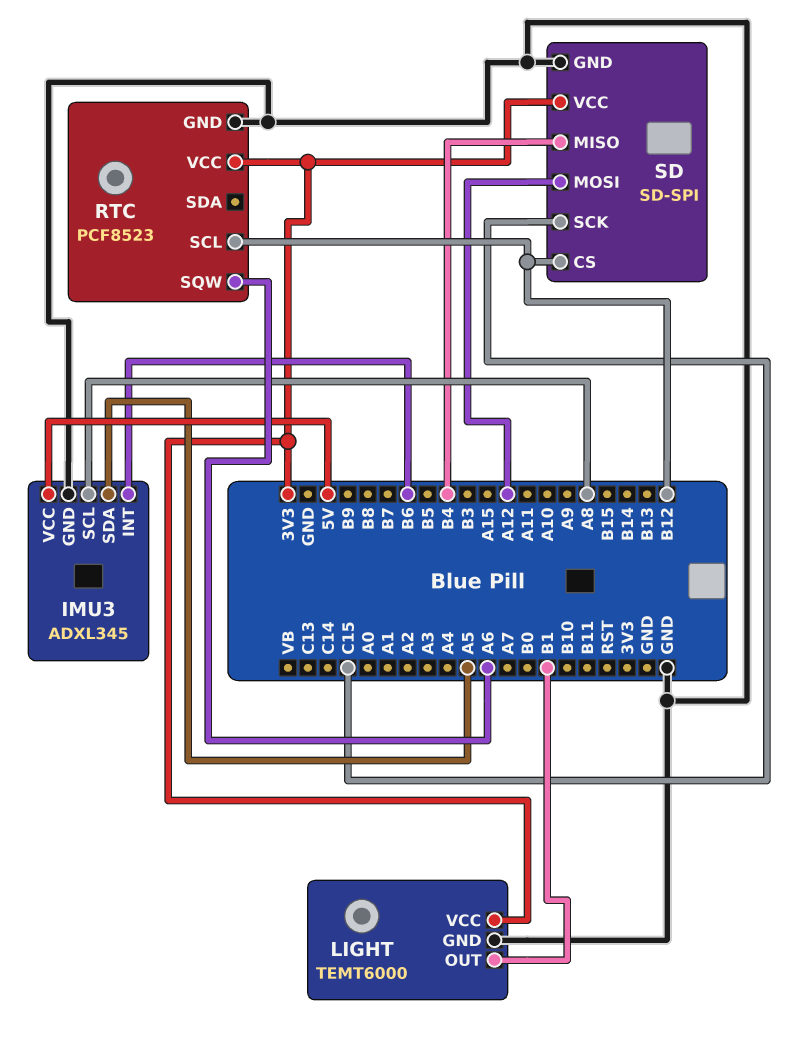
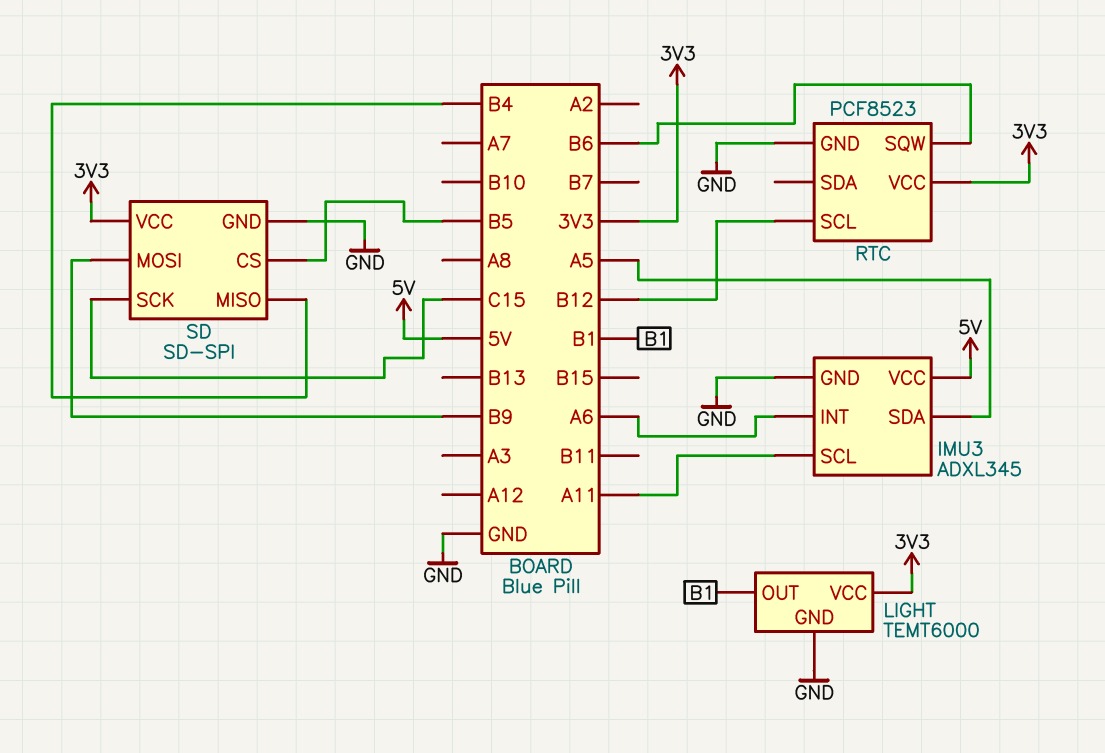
IMU3 pin INT: B6 -> A6
IMU3 pin SCL: A8 -> A11
RTC pin SQW: A6 -> B6
SD pin CS: B12 -> B5
SD pin MOSI: A12 -> B9

